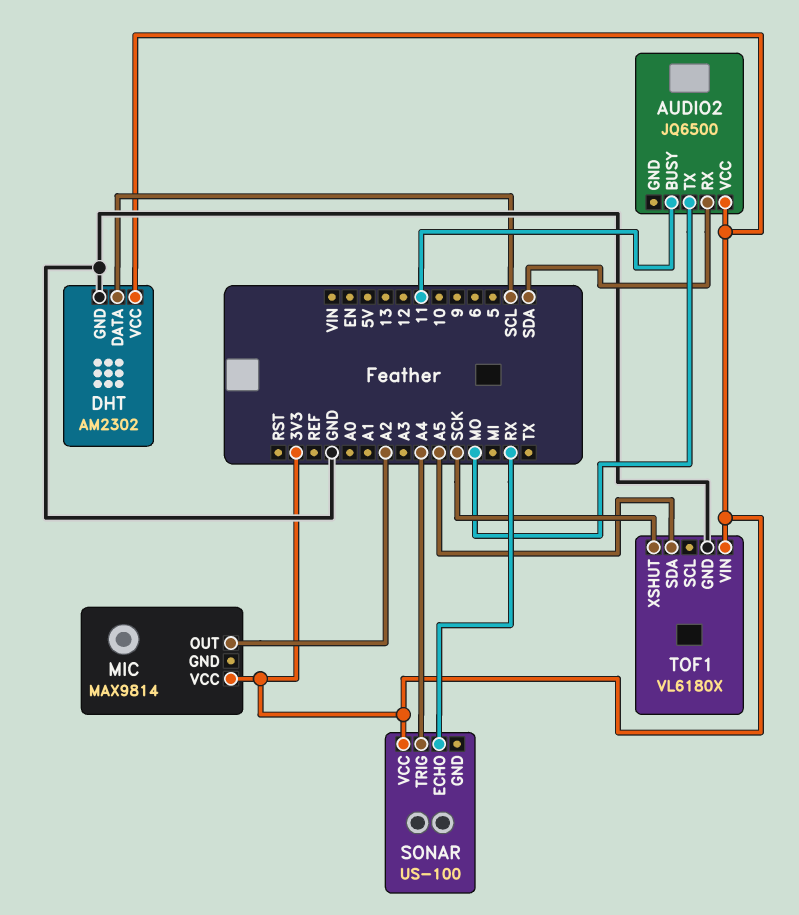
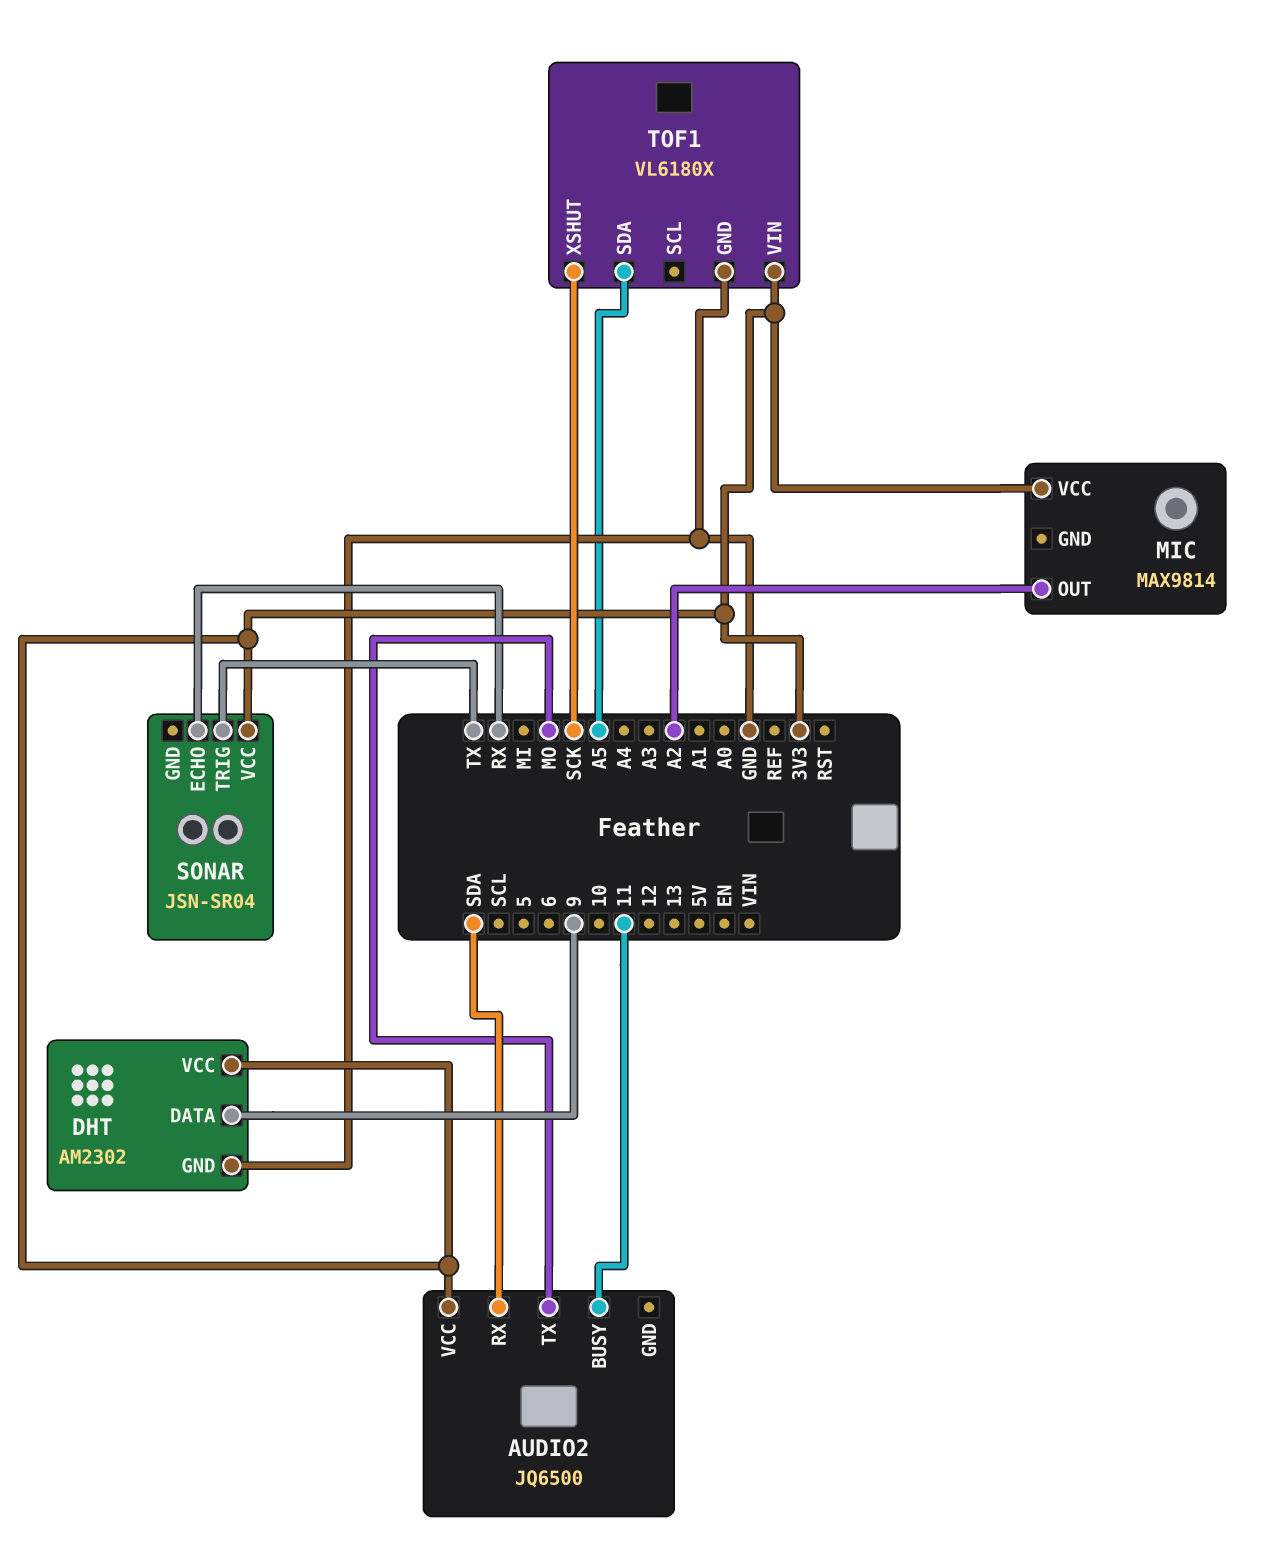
DHT pin DATA: SCL -> 9
SONAR: US-100 -> JSN-SR04
SONAR pin TRIG: A4 -> TX

